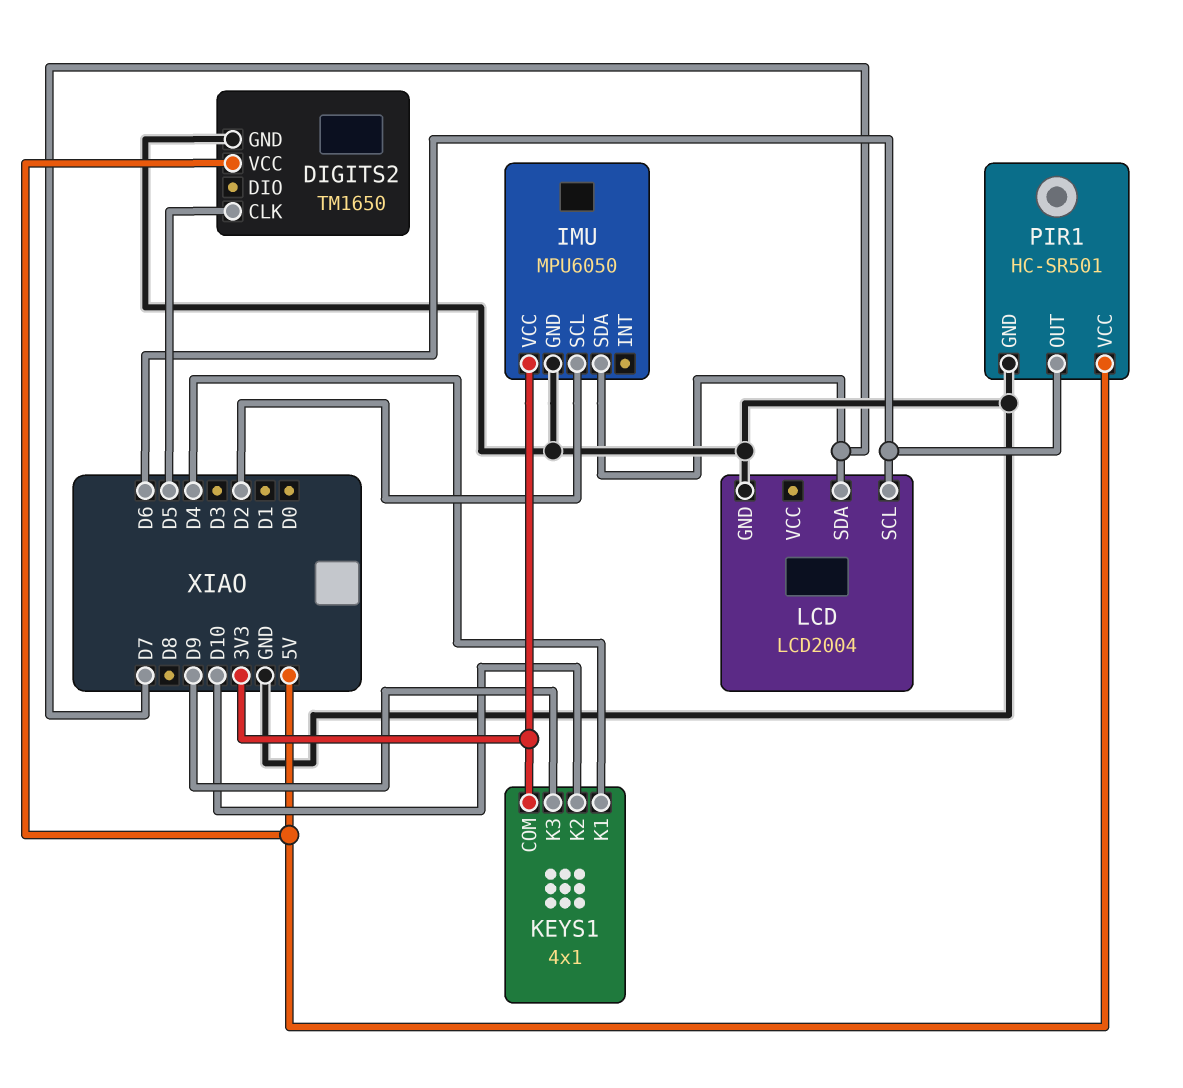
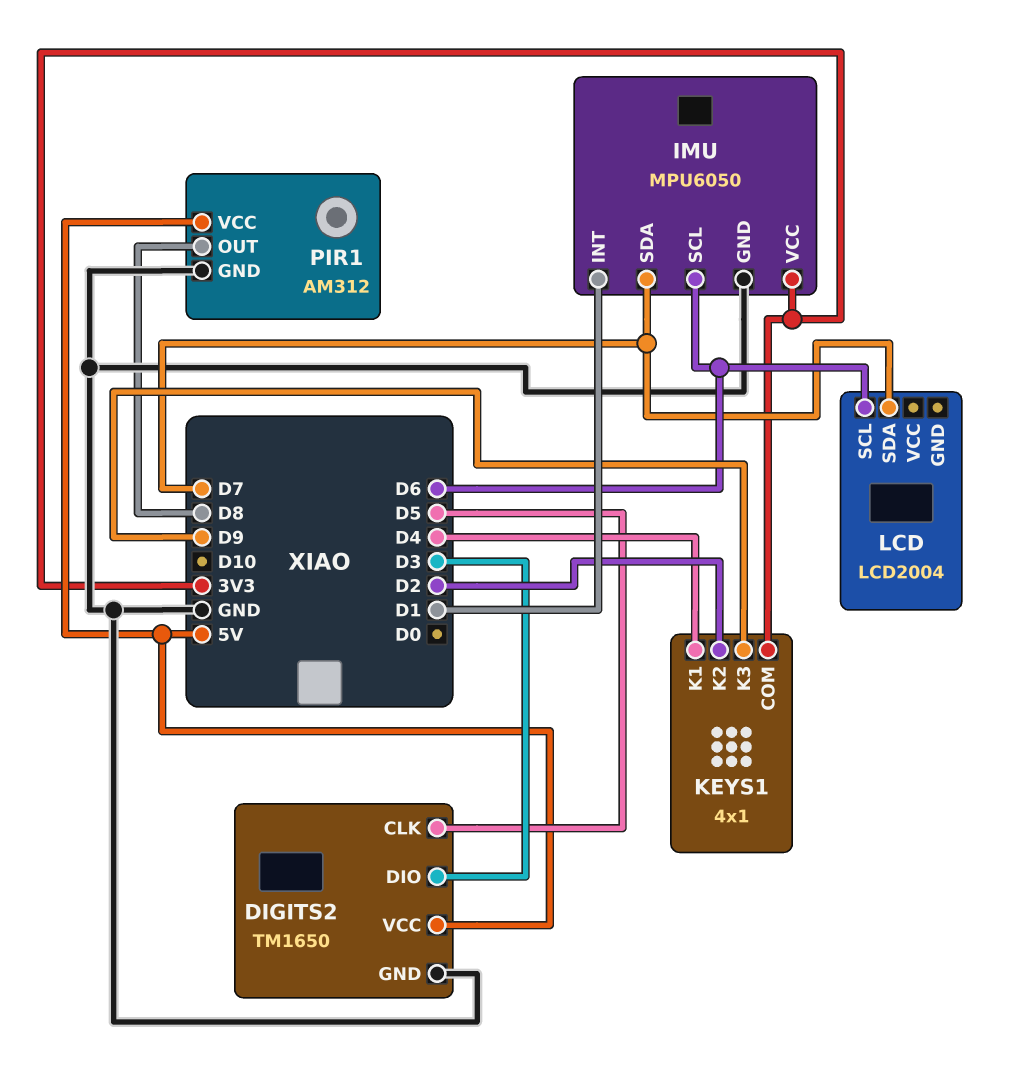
DIGITS2 pin DIO: none -> D3
IMU pin INT: none -> D1
IMU pin SCL: D2 -> D6
KEYS1 pin K2: D10 -> D2
LCD pin GND: GND -> none
PIR1: HC-SR501 -> AM312
PIR1 pin OUT: D6 -> D8

